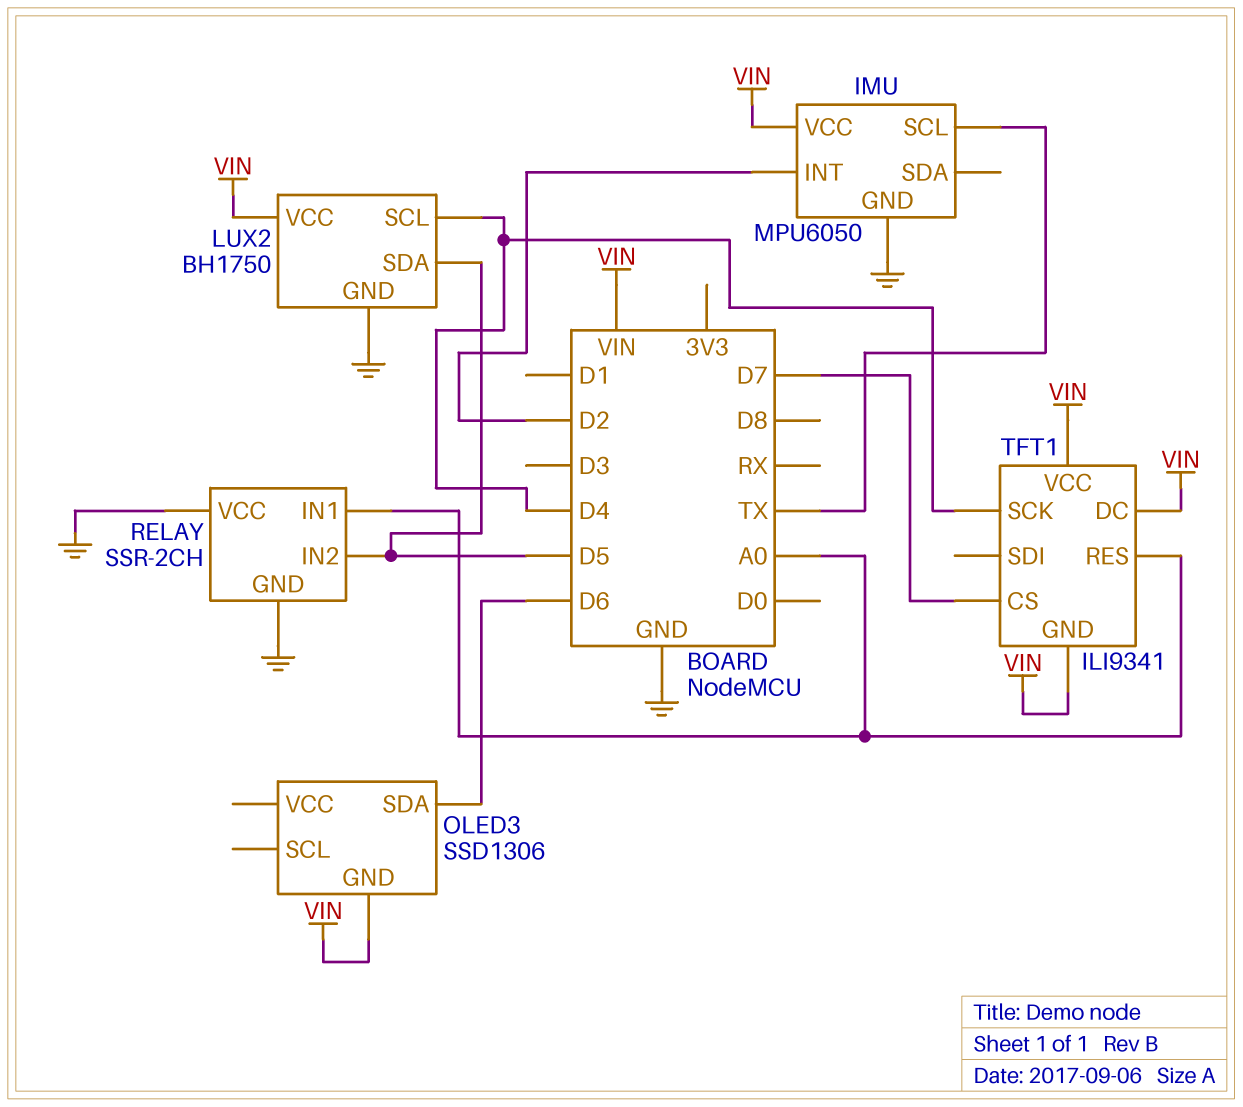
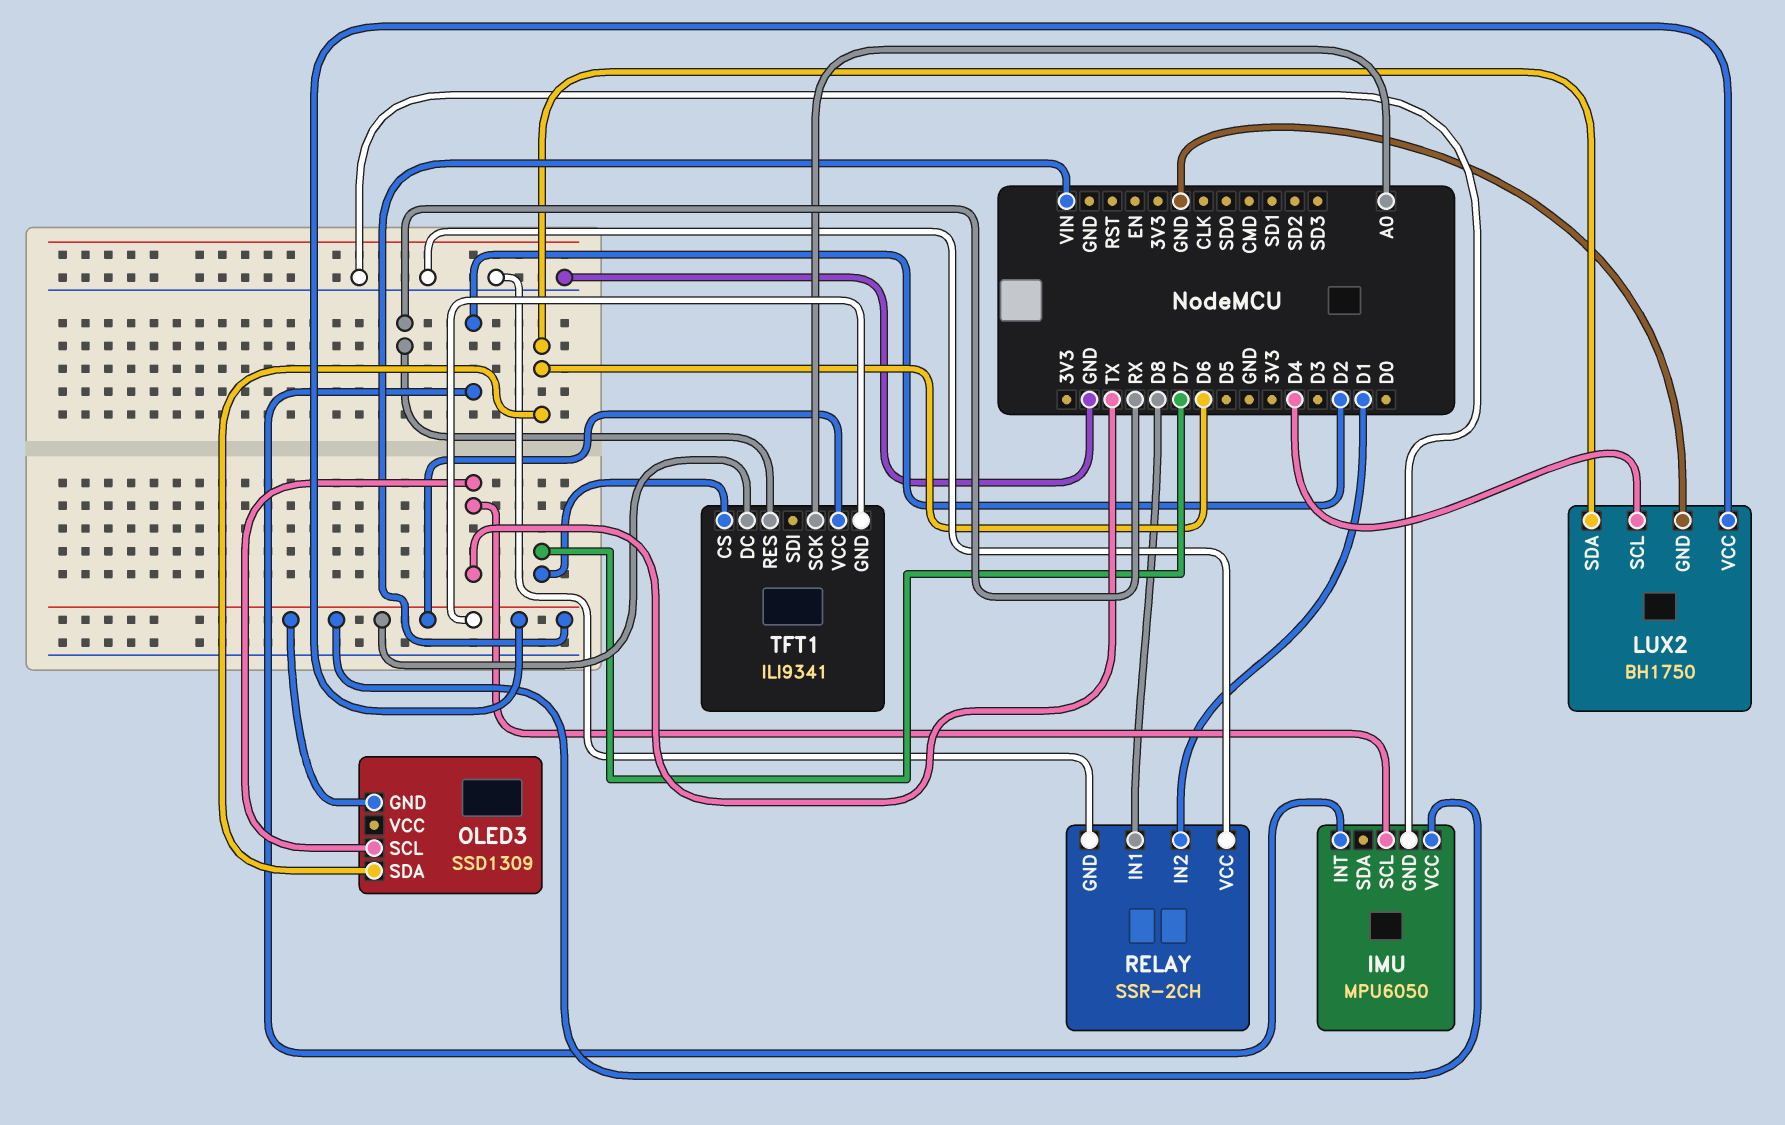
LUX2 pin SDA: D5 -> D6
OLED3: SSD1306 -> SSD1309
OLED3 pin SCL: none -> TX
RELAY pin IN1: A0 -> D8
RELAY pin IN2: D5 -> D1
TFT1 pin RES: A0 -> RX
TFT1 pin SCK: D4 -> A0

